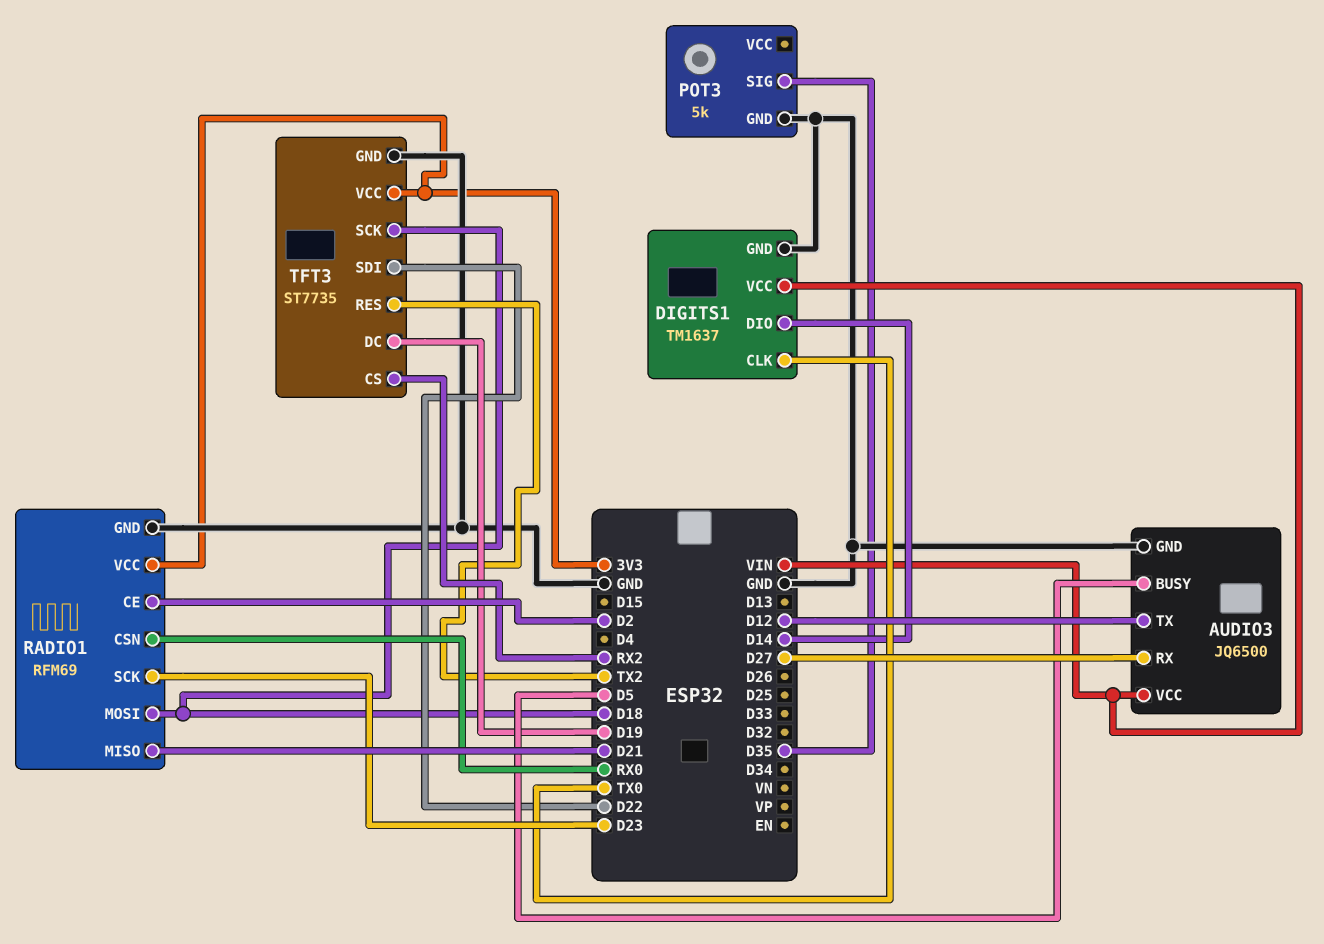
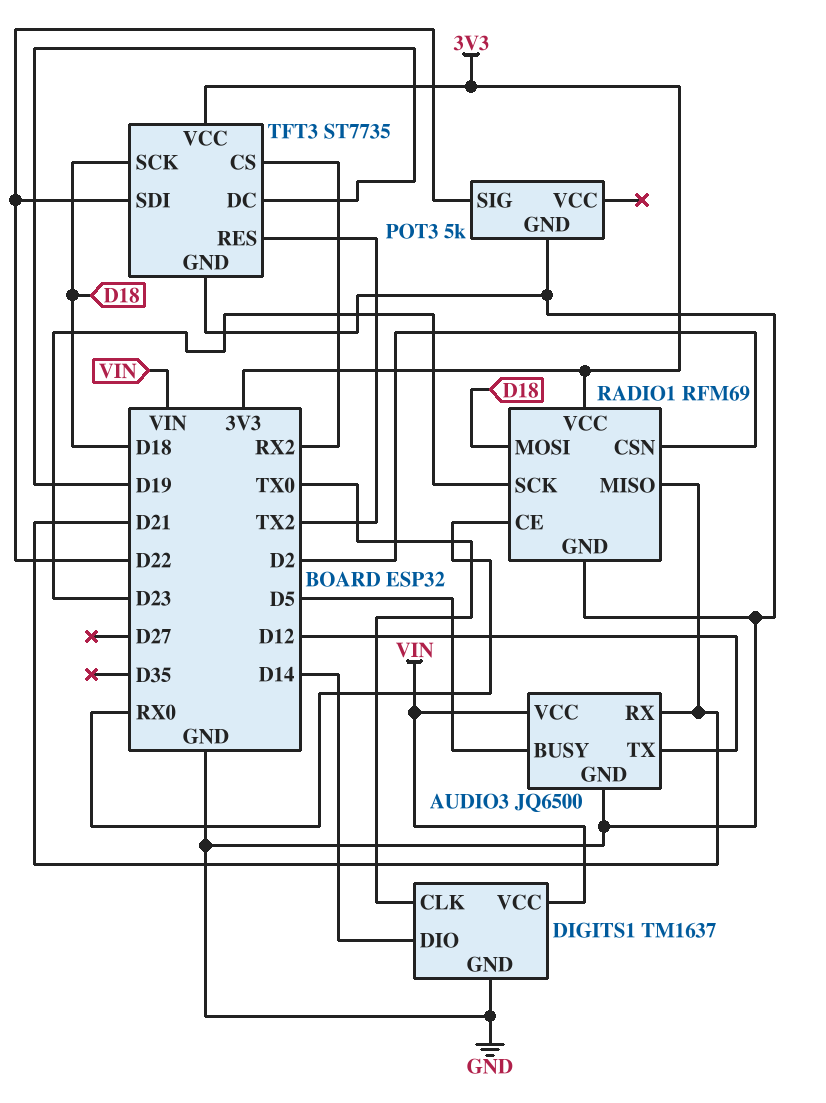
AUDIO3 pin RX: D27 -> D21
POT3 pin SIG: D35 -> D22
RADIO1 pin CE: D2 -> RX0
RADIO1 pin CSN: RX0 -> D2

